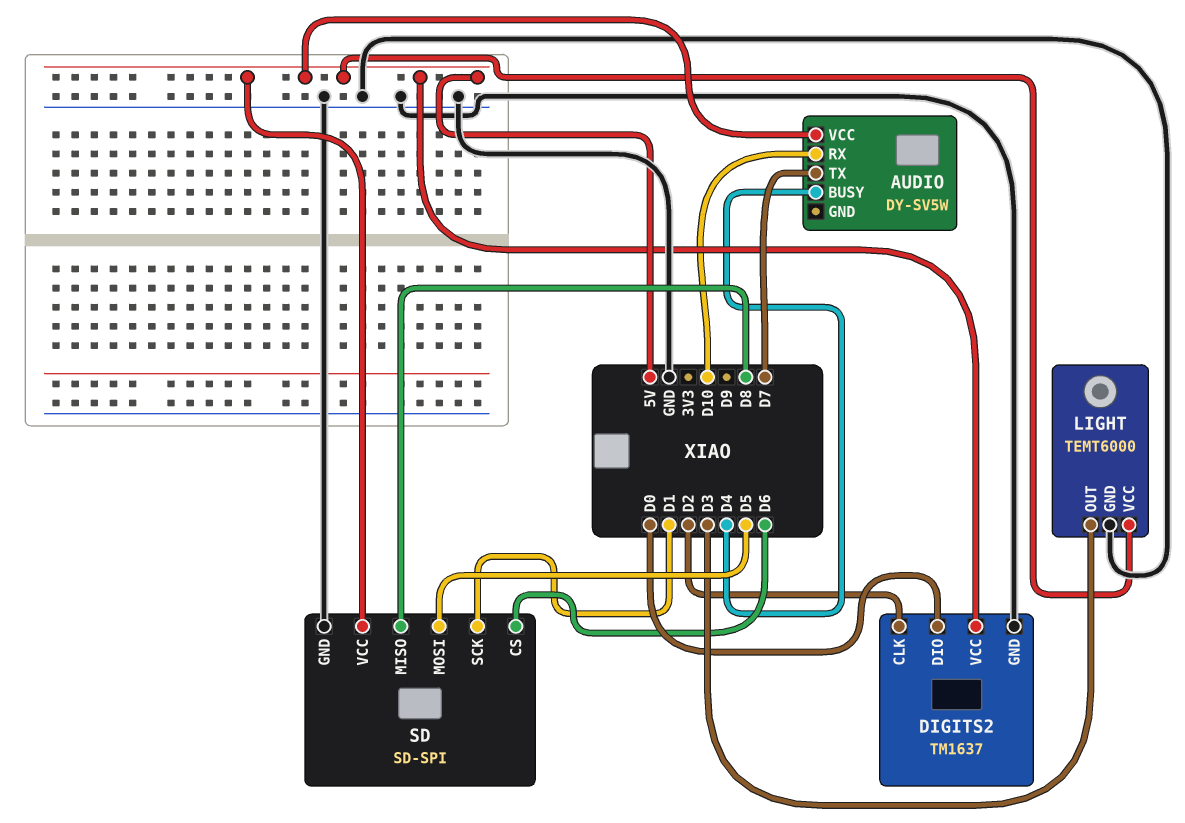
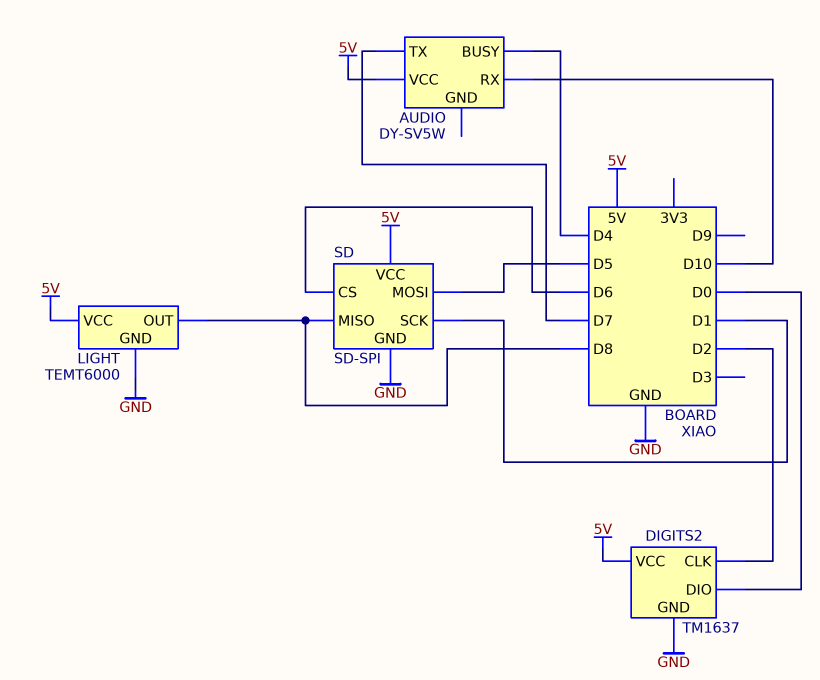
LIGHT pin OUT: D3 -> D8

